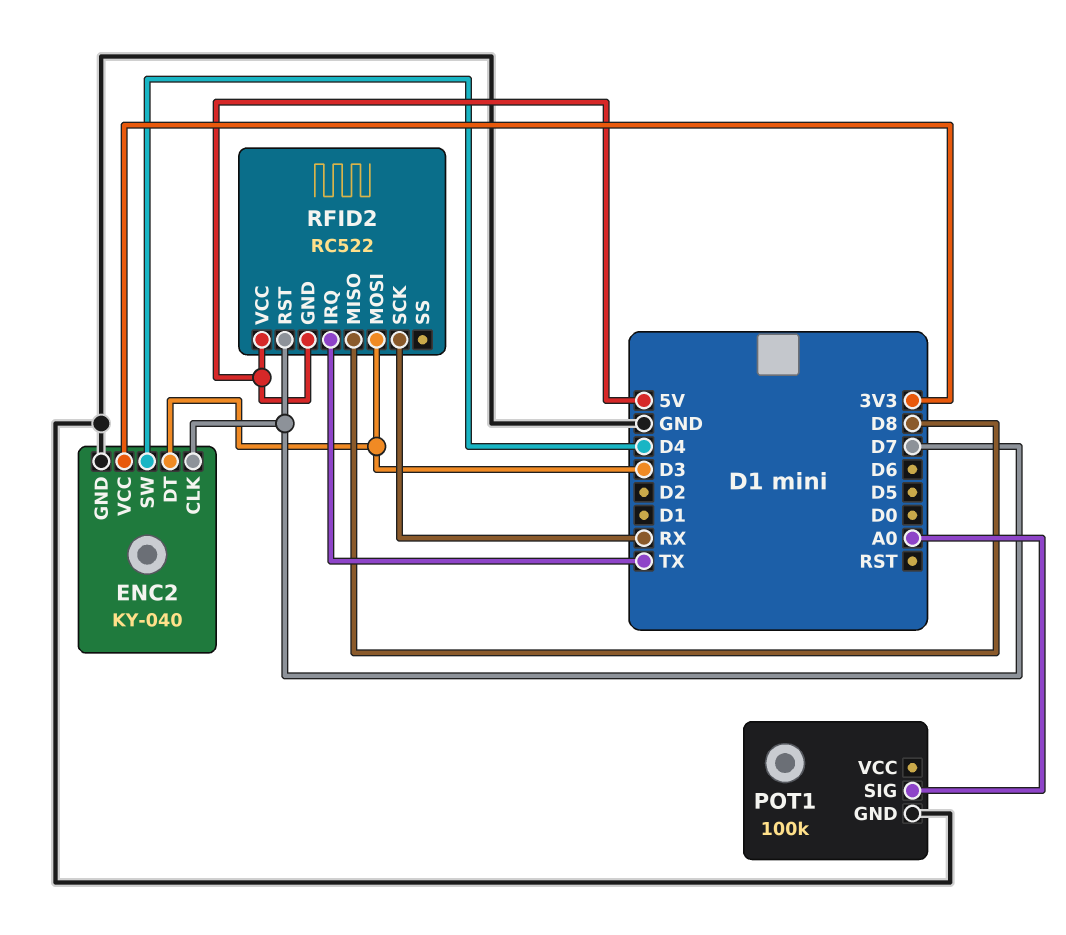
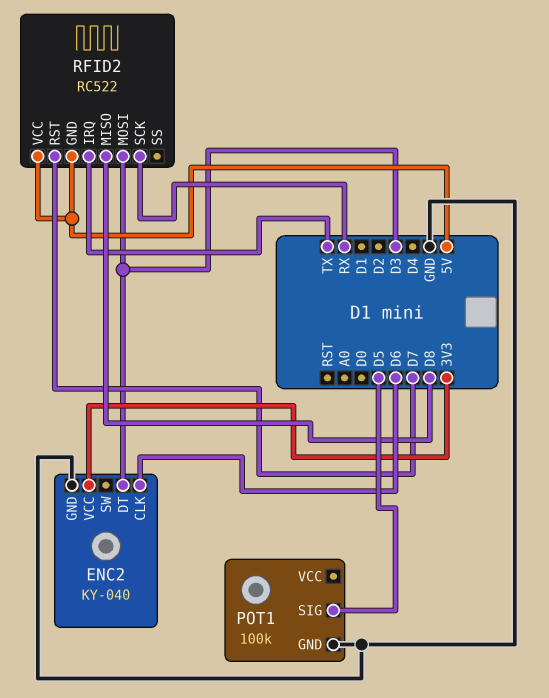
ENC2 pin CLK: D7 -> D6
ENC2 pin SW: D4 -> none
POT1 pin SIG: A0 -> D5

